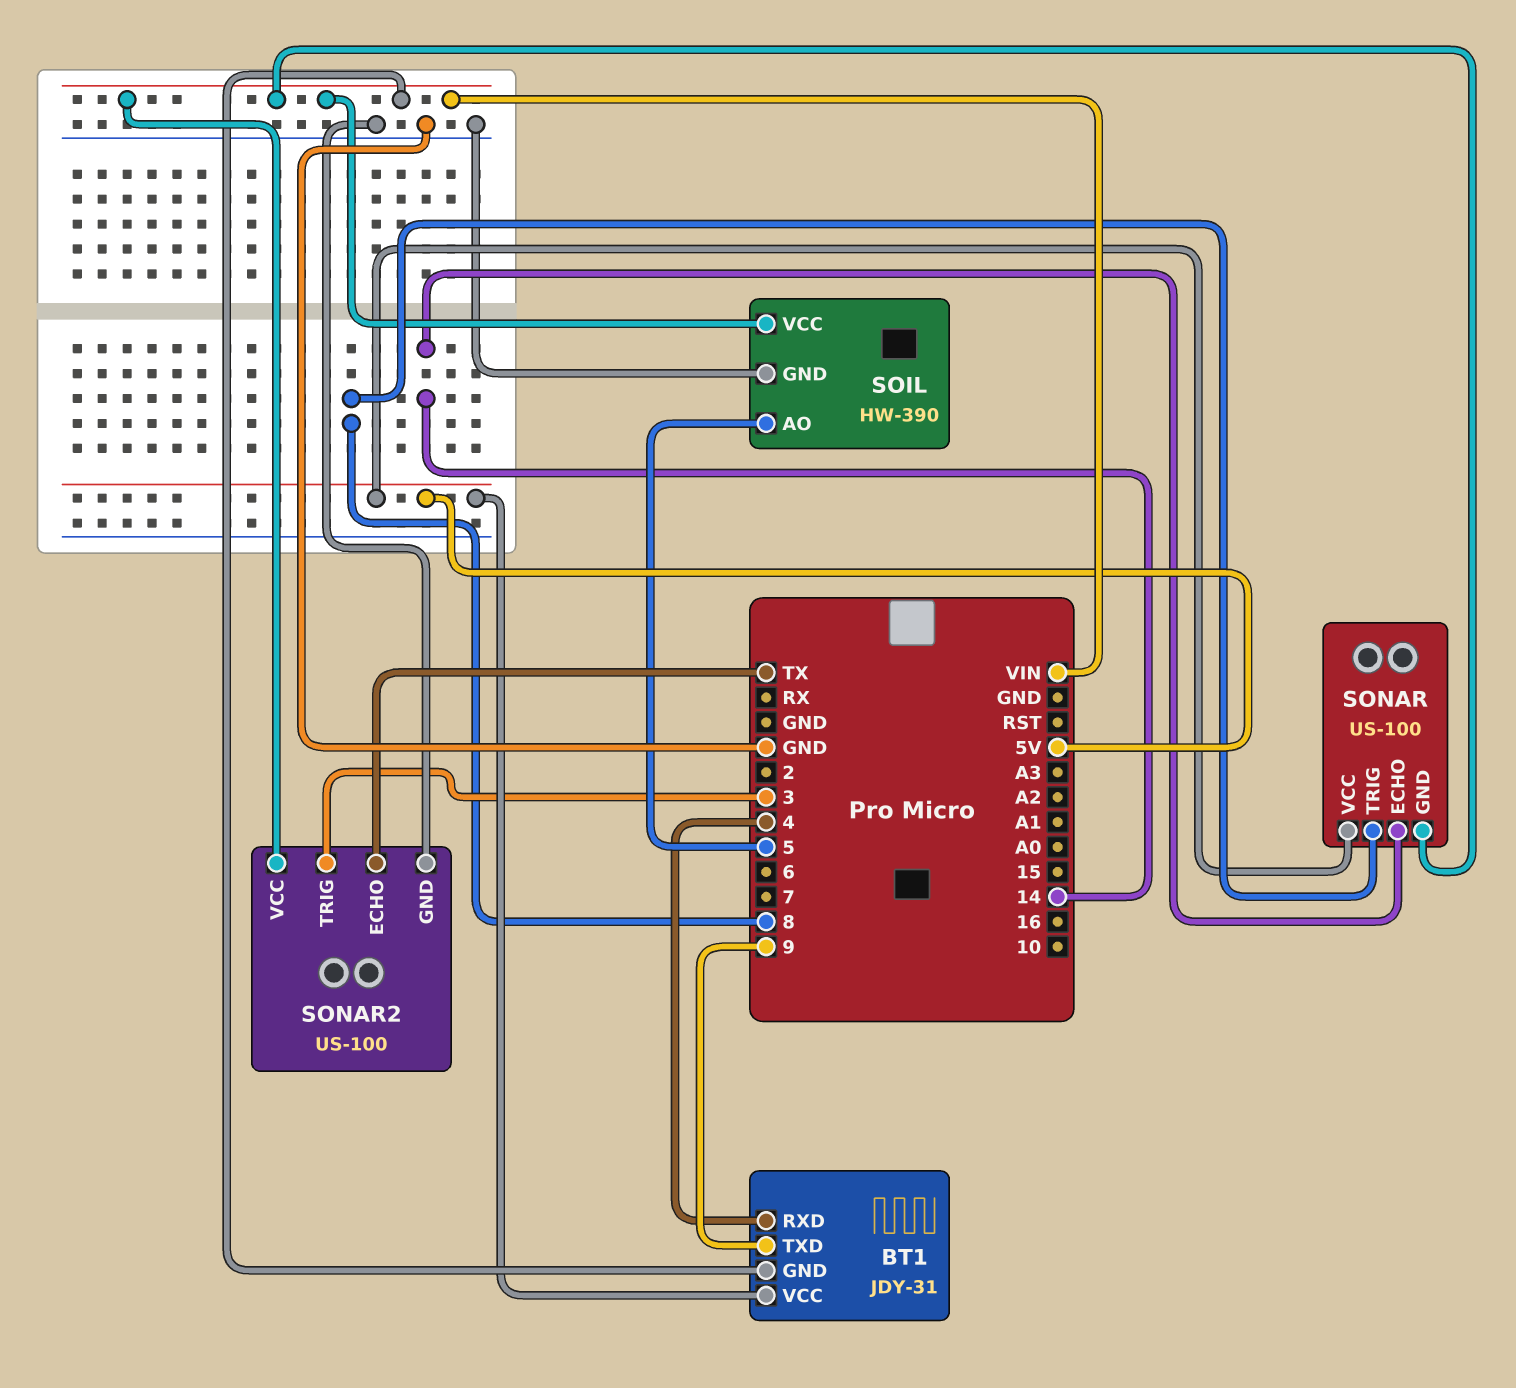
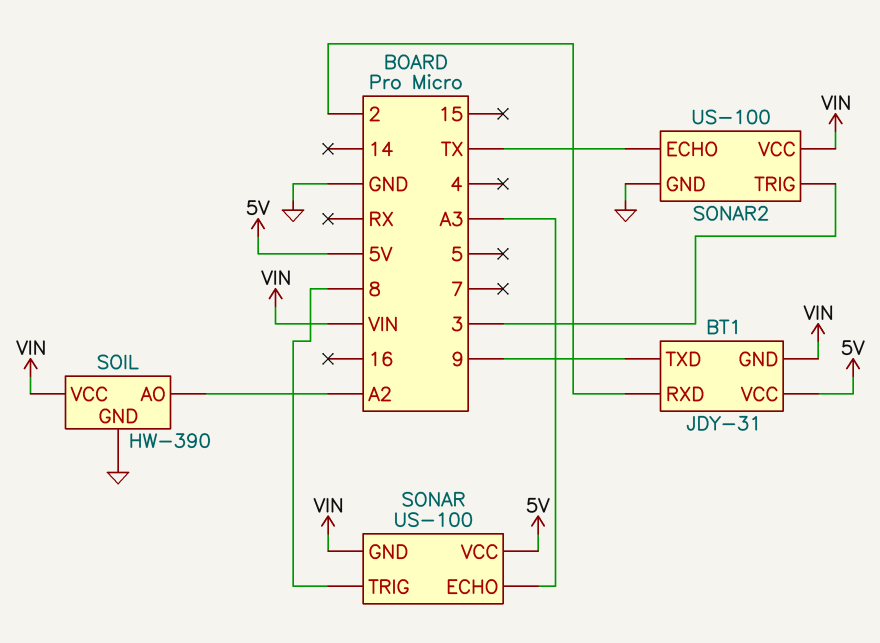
BT1 pin RXD: 4 -> 2
SOIL pin AO: 5 -> A2
SONAR pin ECHO: 14 -> A3

